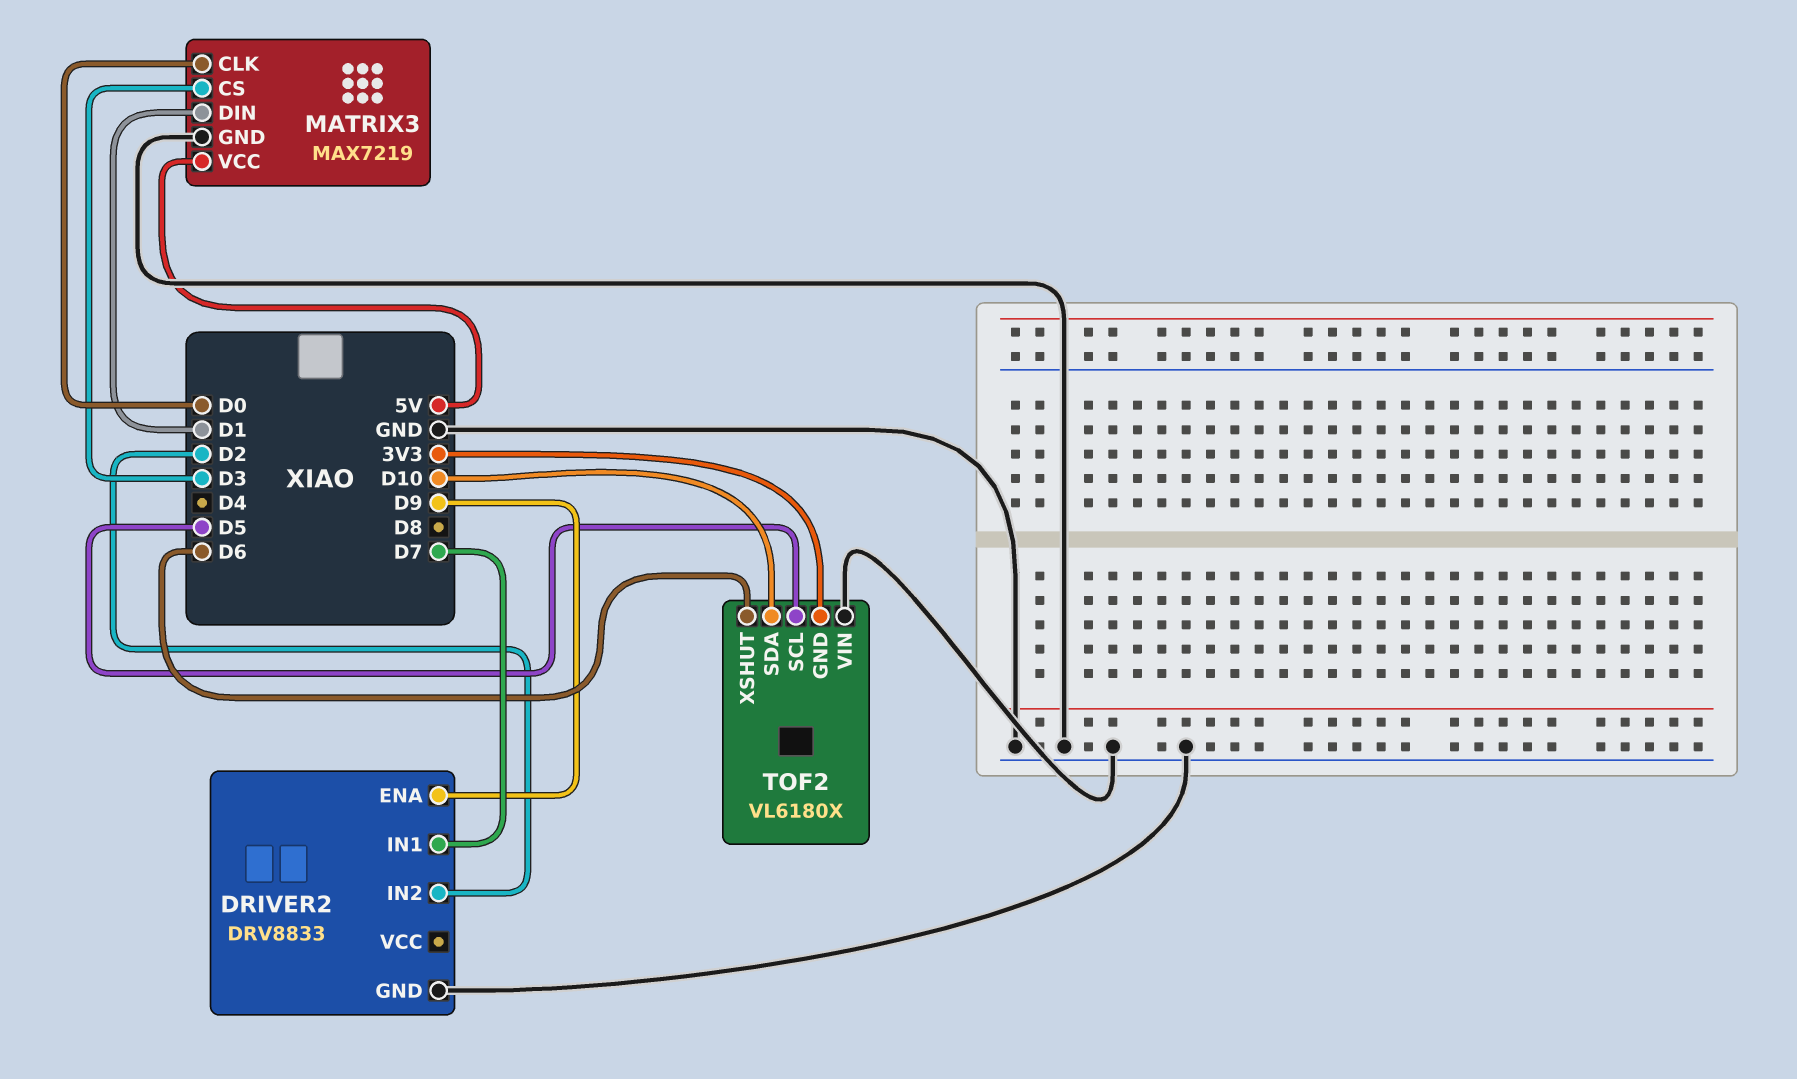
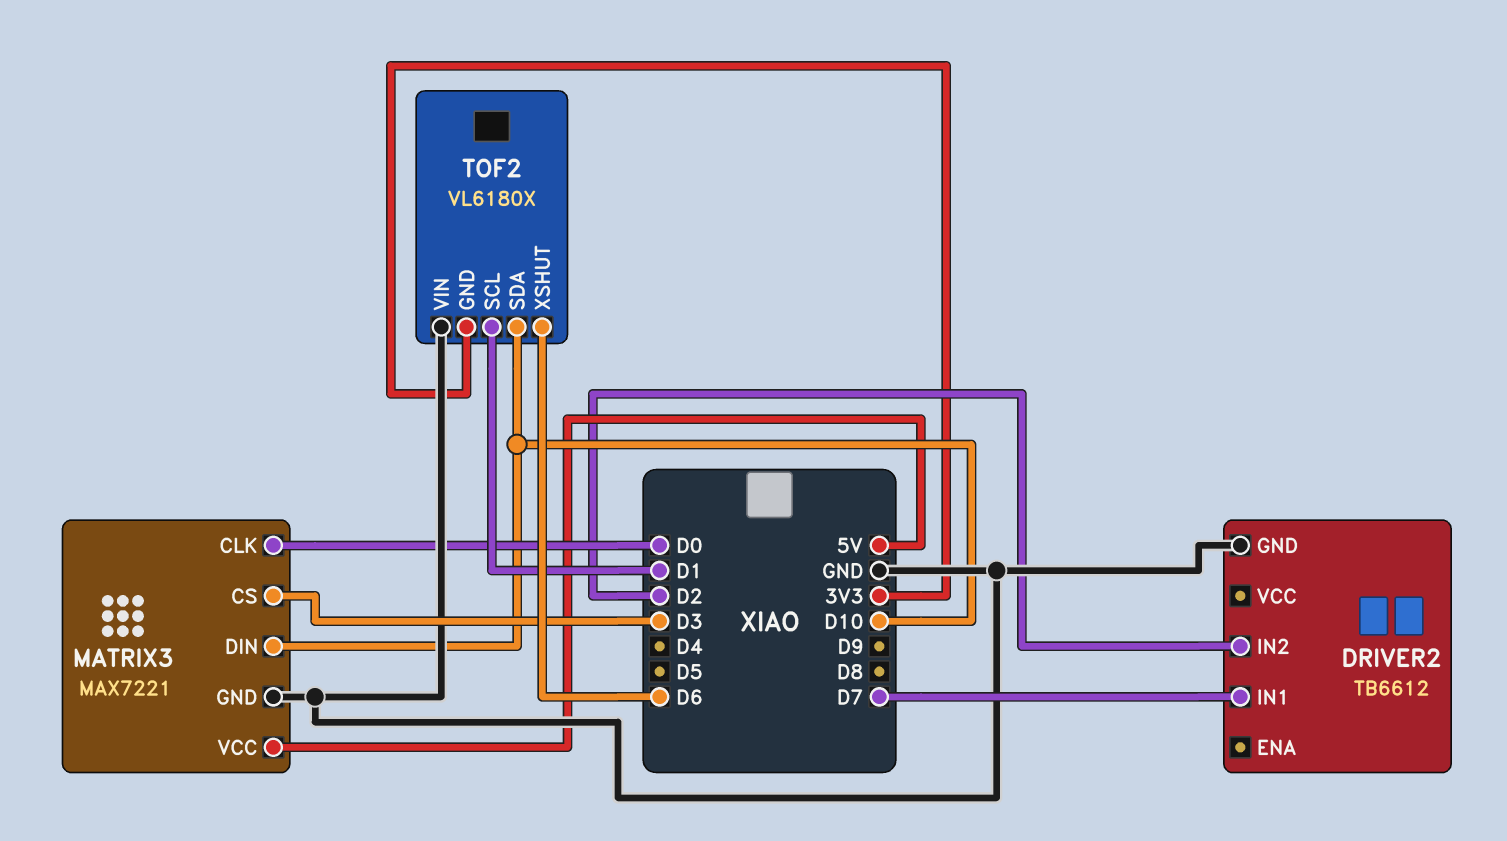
DRIVER2: DRV8833 -> TB6612
DRIVER2 pin ENA: D9 -> none
MATRIX3: MAX7219 -> MAX7221
MATRIX3 pin DIN: D1 -> D10
TOF2 pin SCL: D5 -> D1

